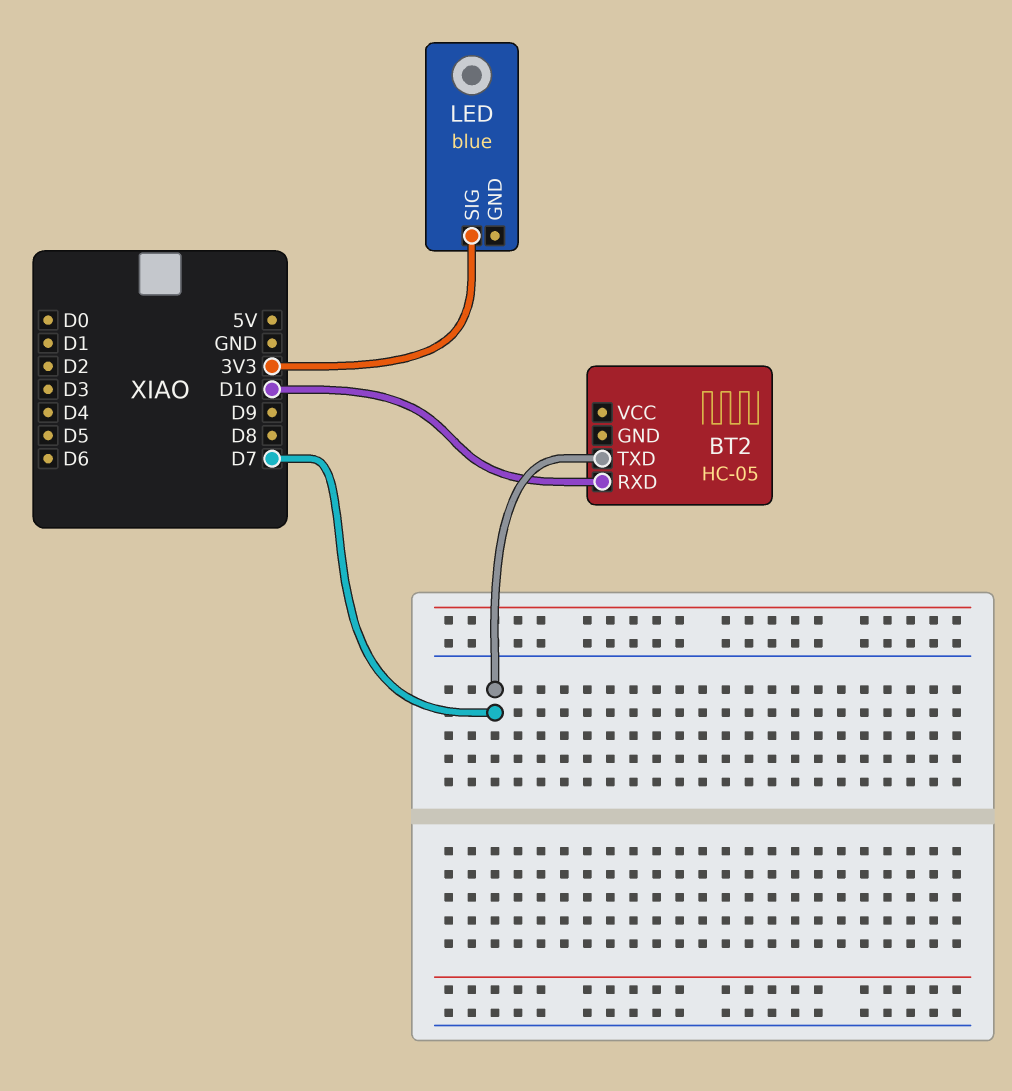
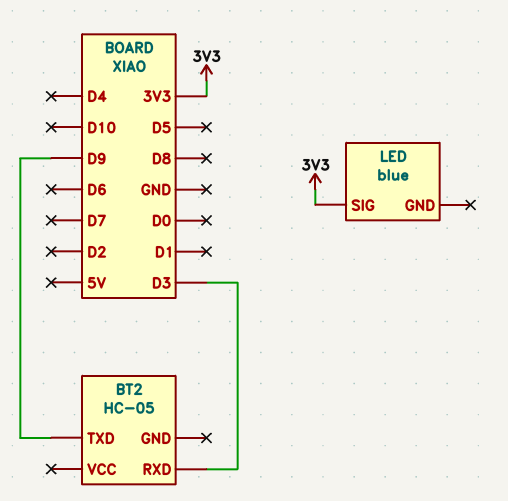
BT2 pin RXD: D10 -> D3
BT2 pin TXD: D7 -> D9

